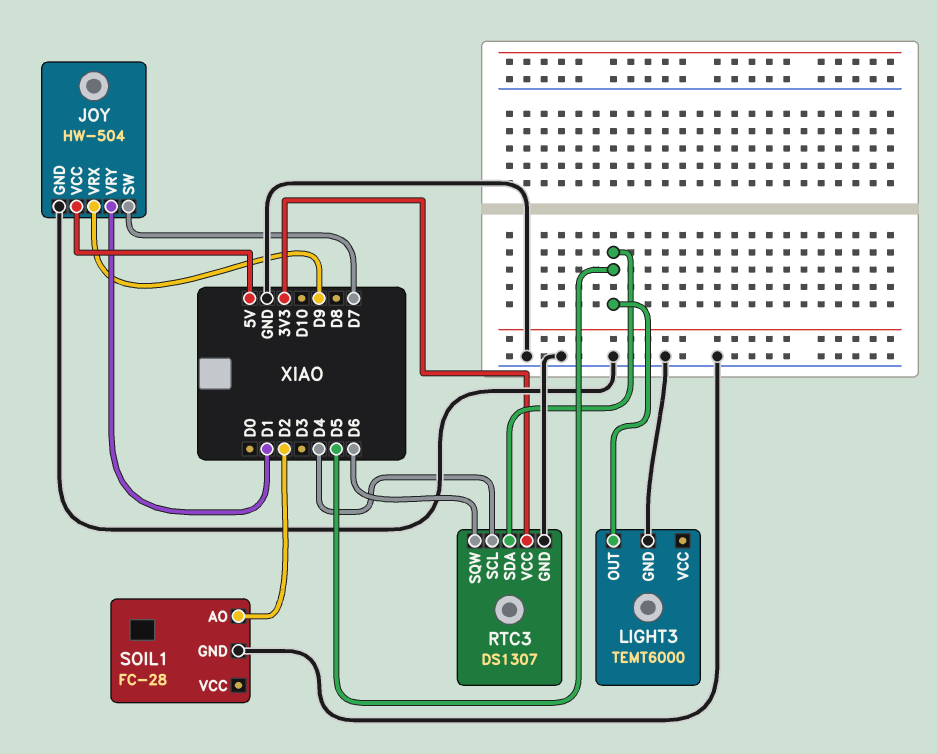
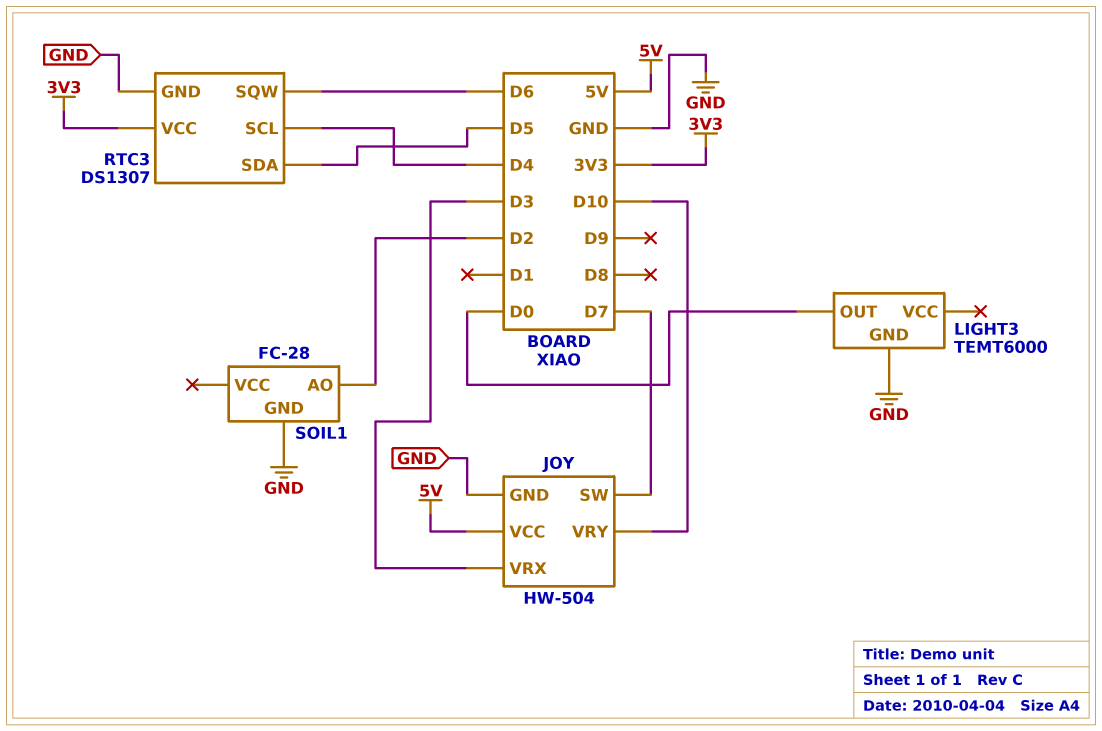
JOY pin VRX: D9 -> D3
JOY pin VRY: D1 -> D10
LIGHT3 pin OUT: D5 -> D0

